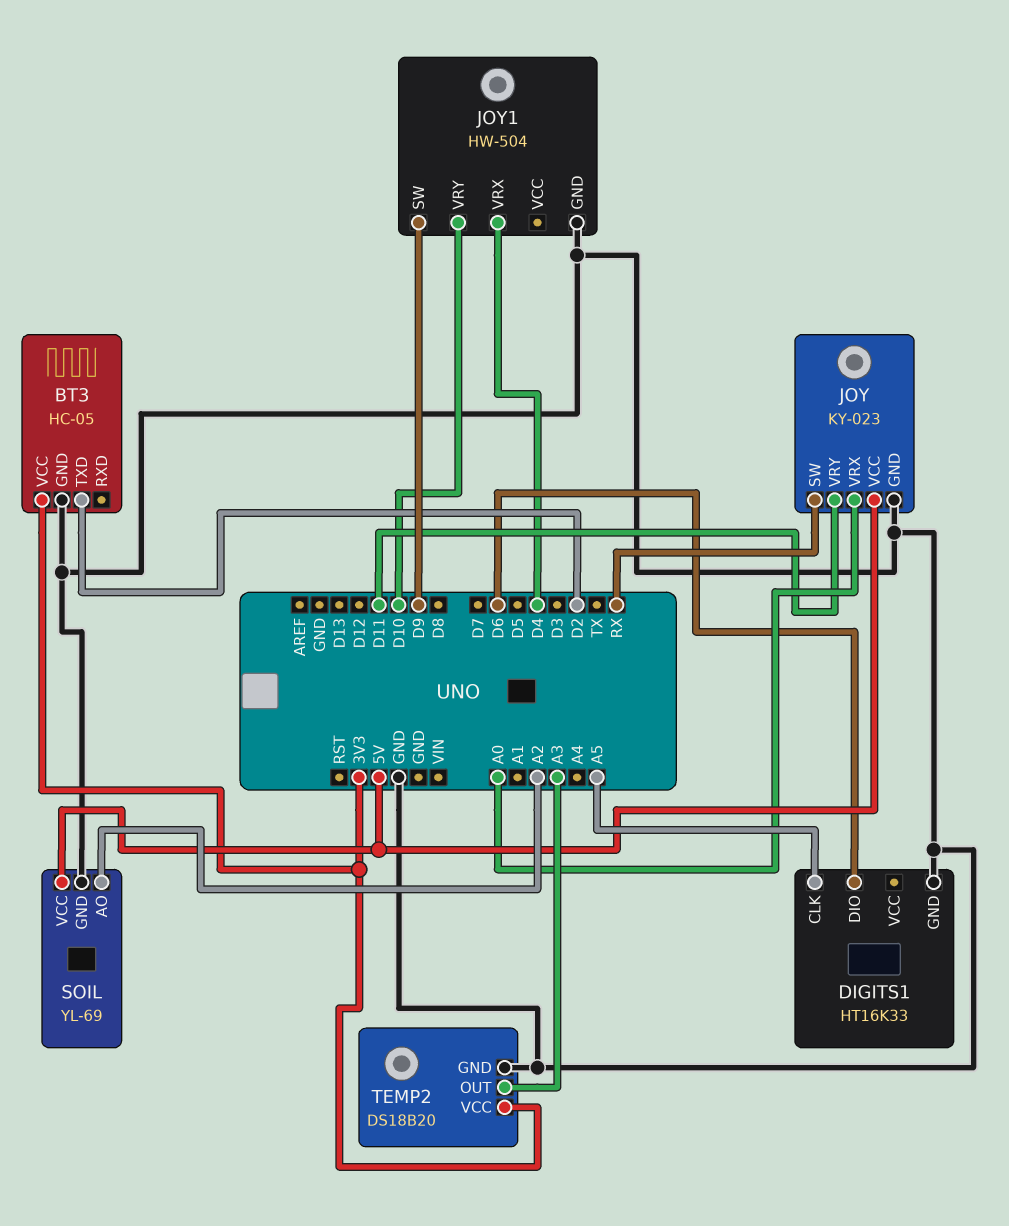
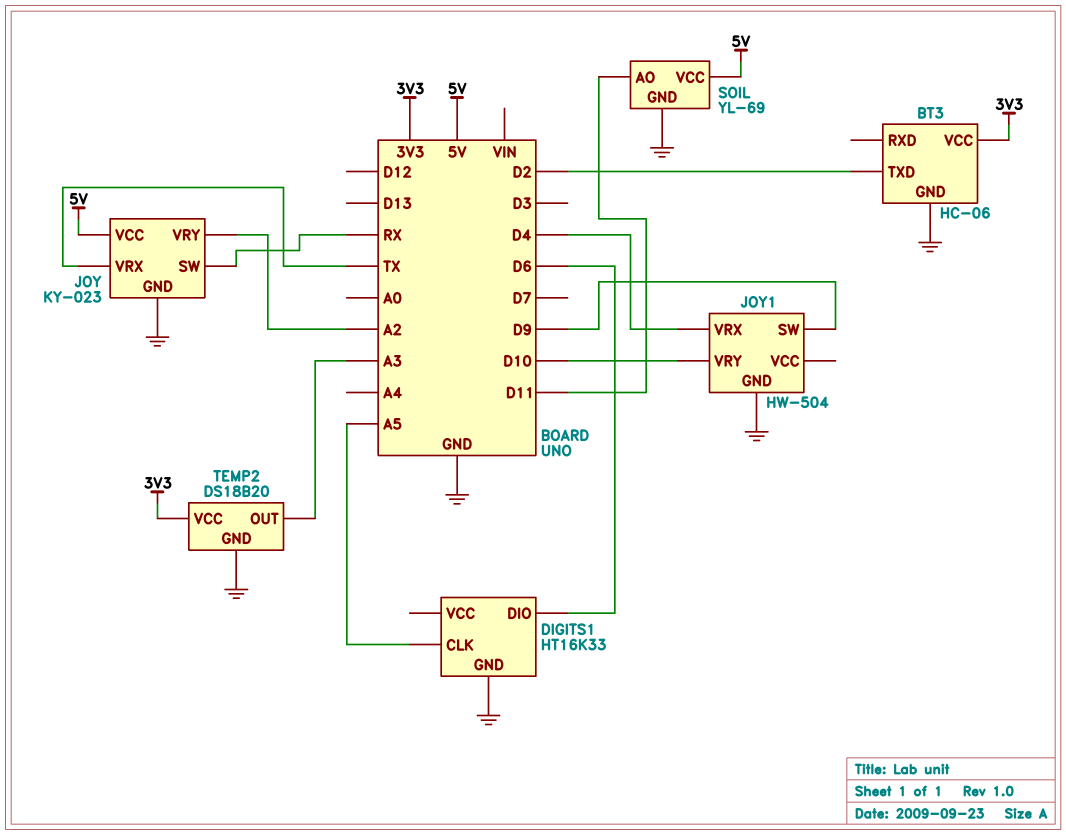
BT3: HC-05 -> HC-06
JOY pin VRX: A0 -> TX
JOY pin VRY: D11 -> A2
SOIL pin AO: A2 -> D11

